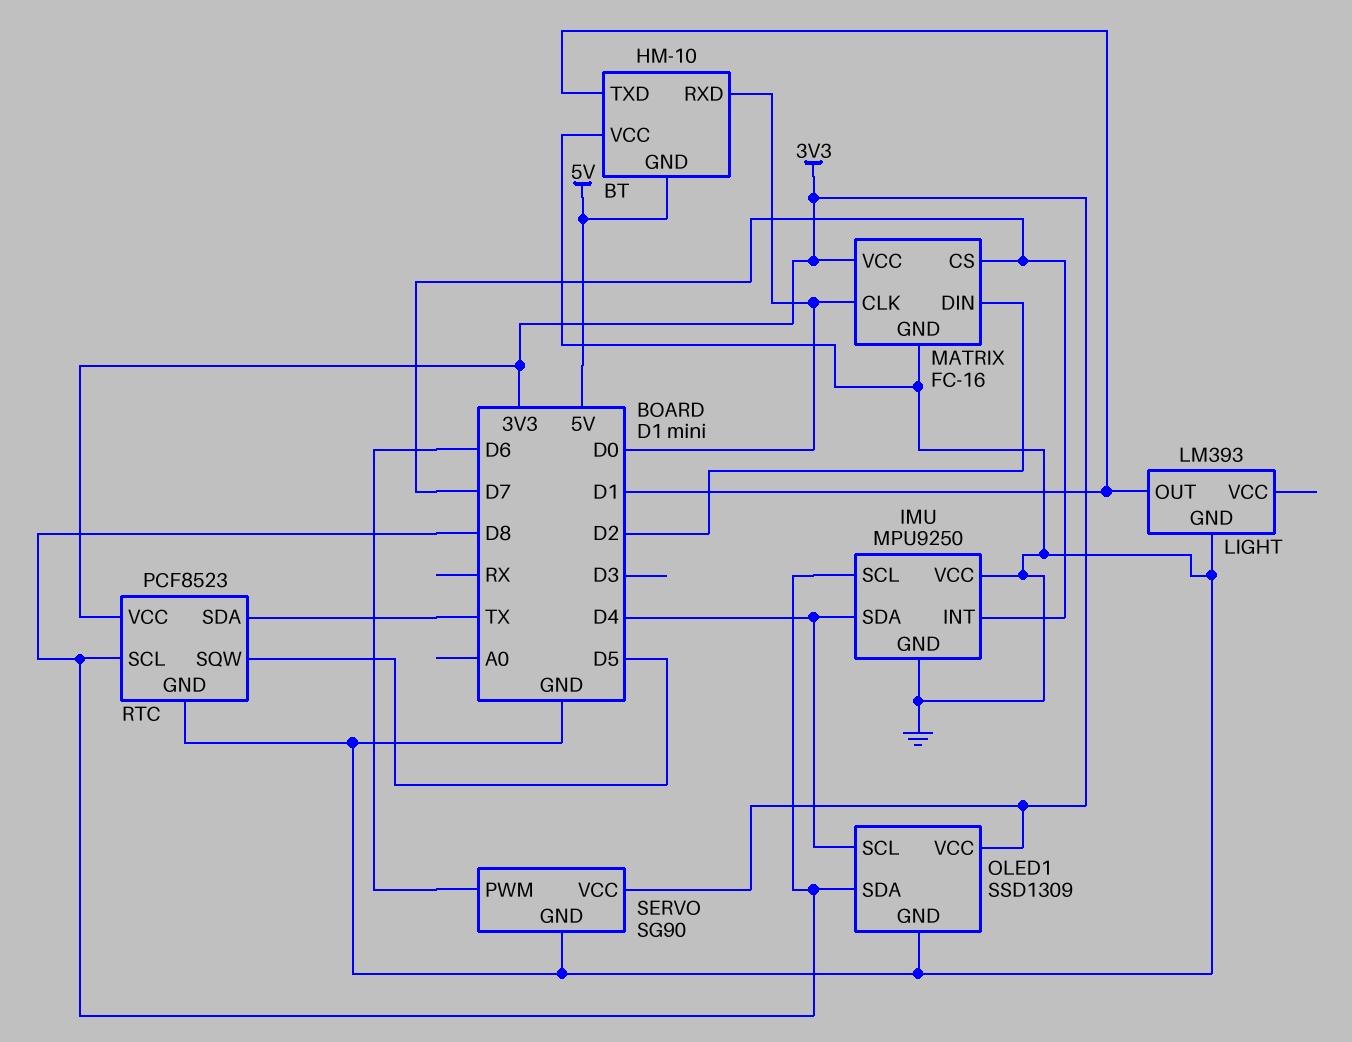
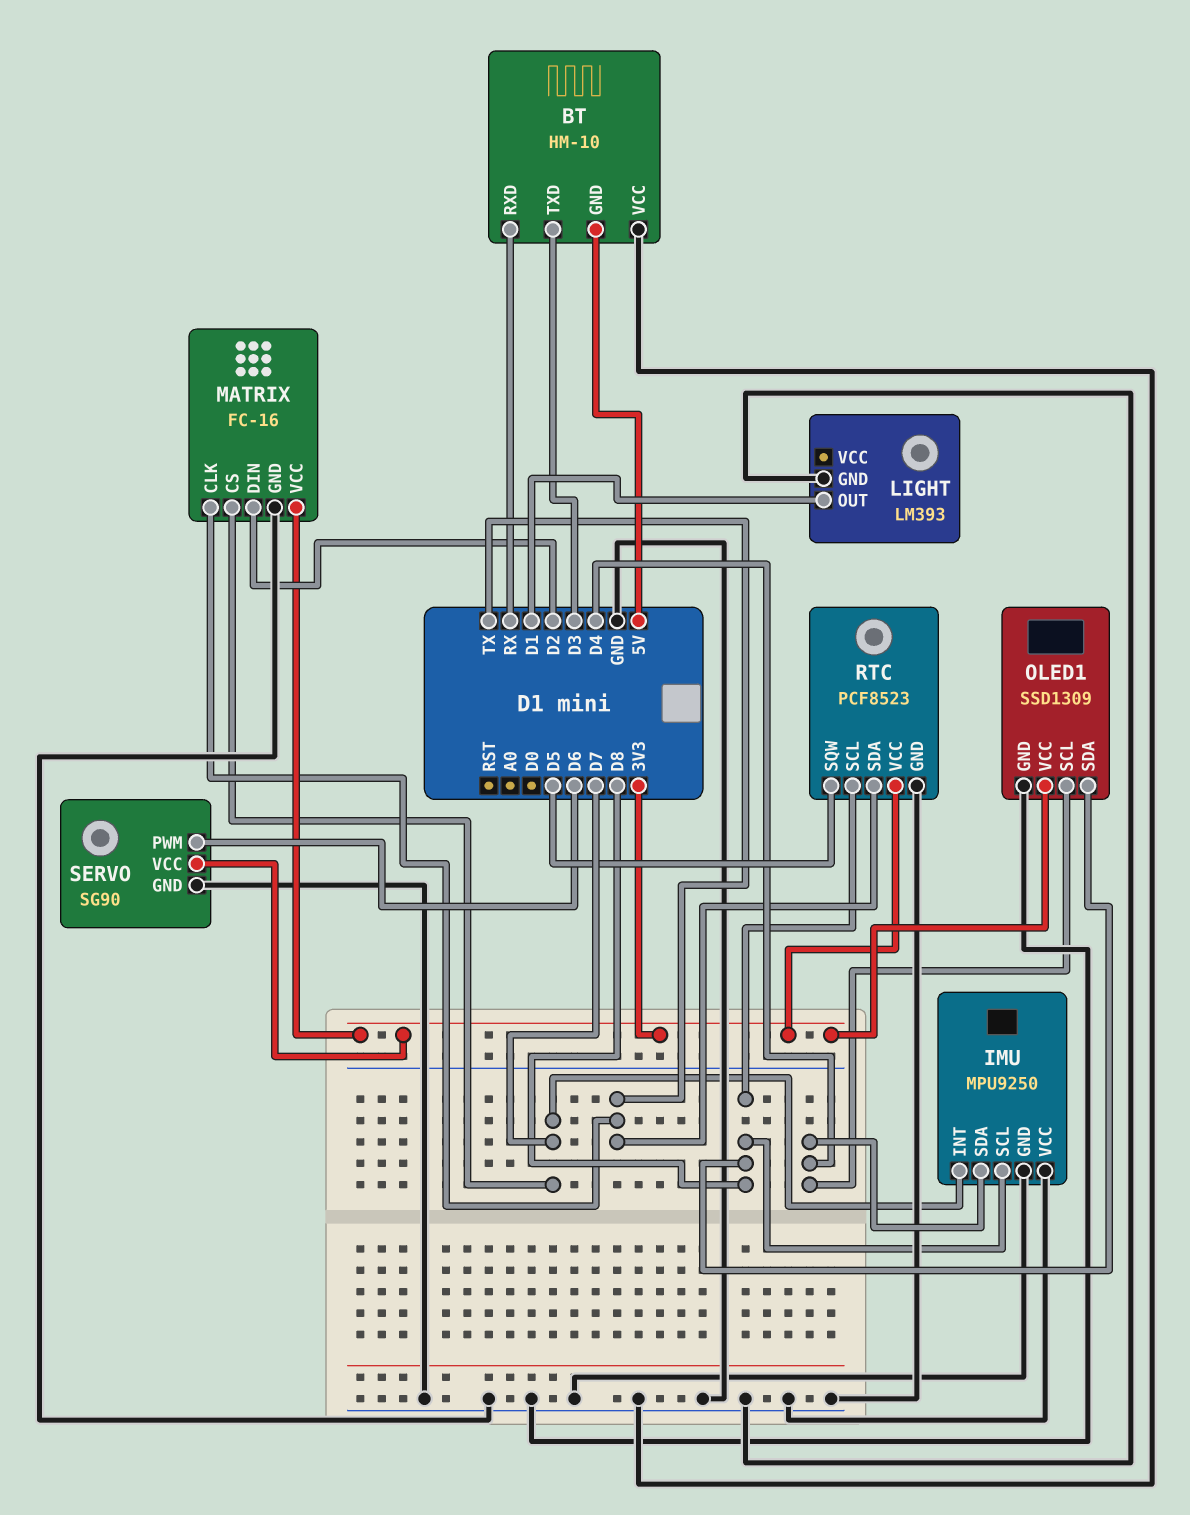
BT pin RXD: D0 -> RX
BT pin TXD: D1 -> D3
MATRIX pin CLK: D0 -> TX

